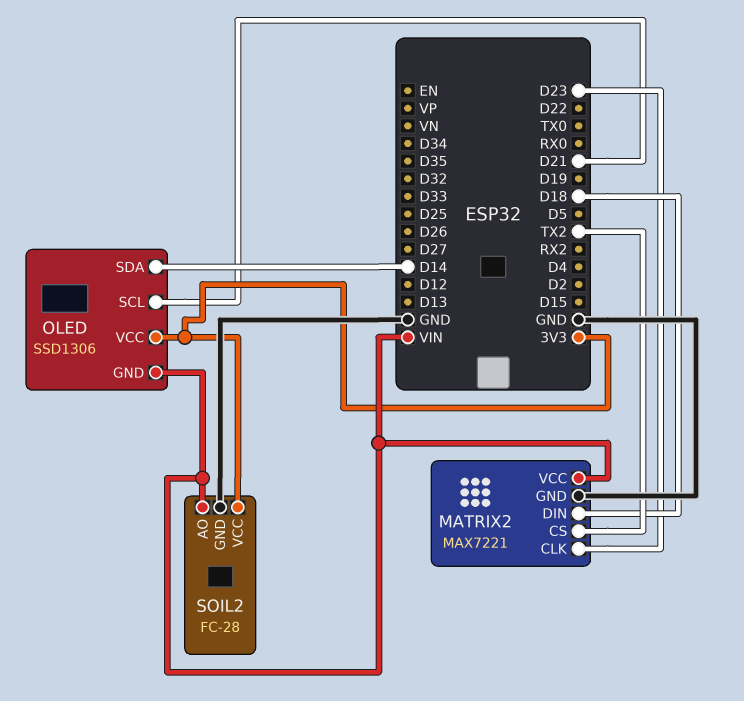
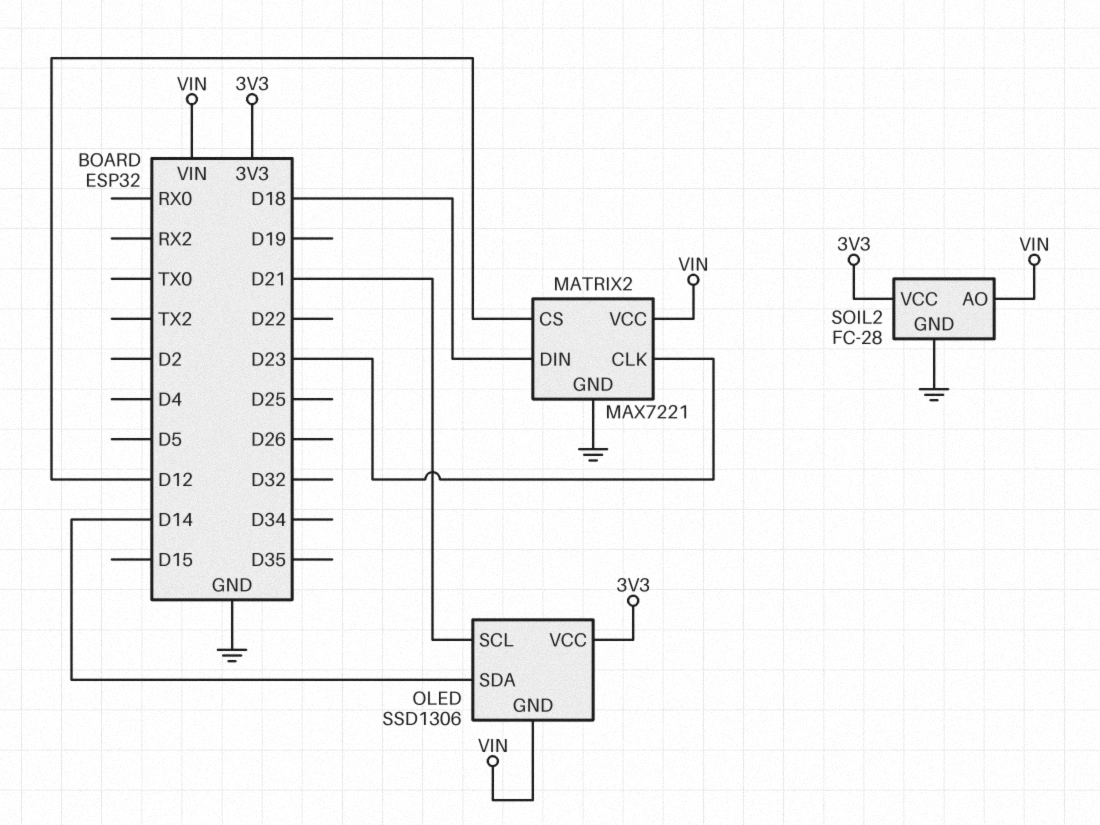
MATRIX2 pin CS: TX2 -> D12

